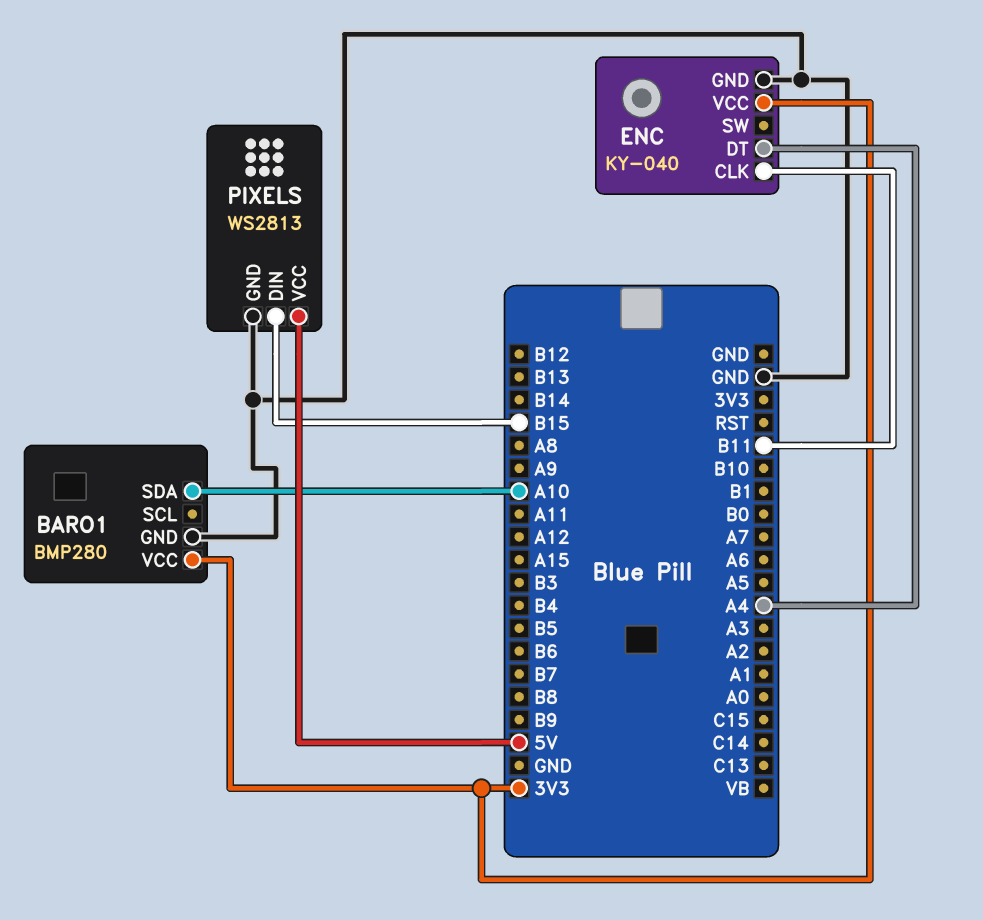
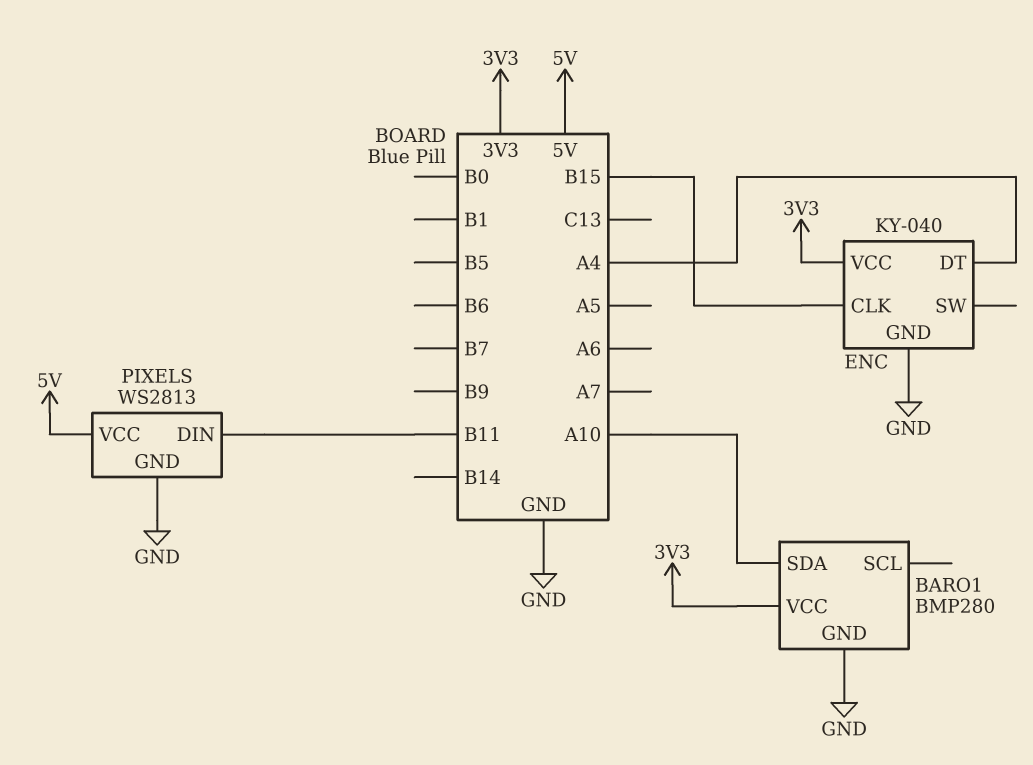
ENC pin CLK: B11 -> B15
PIXELS pin DIN: B15 -> B11

